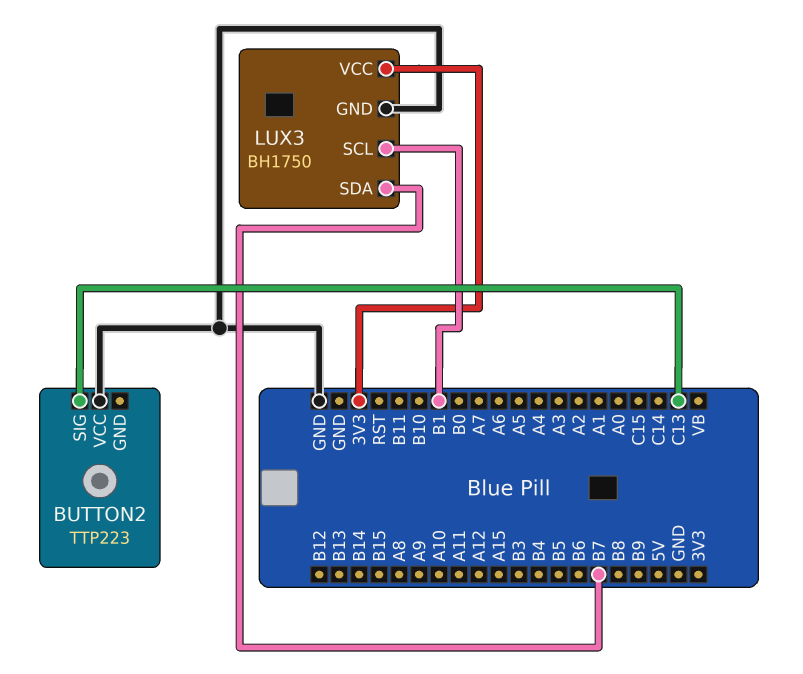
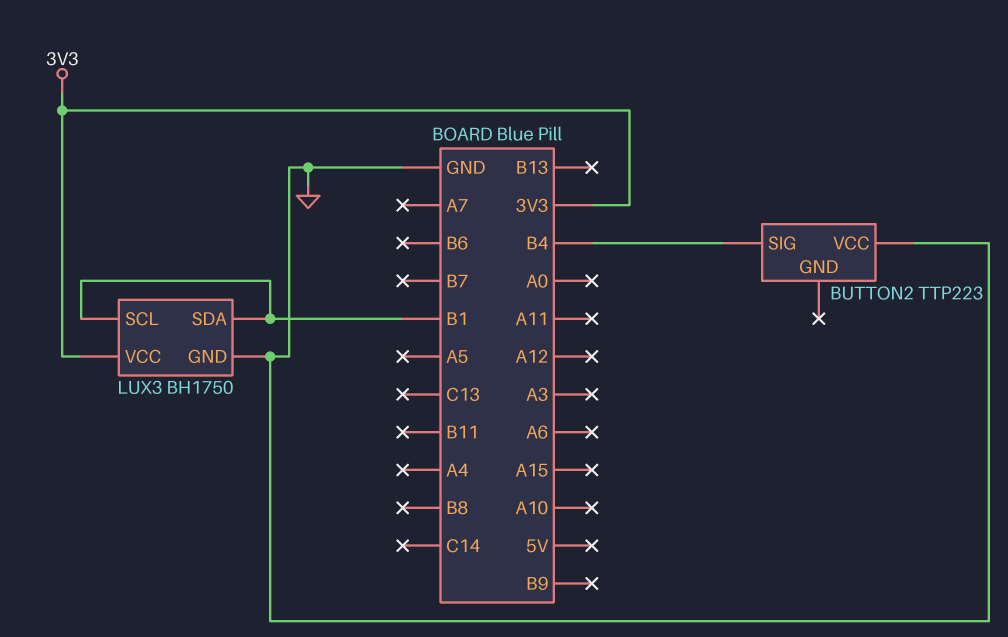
BUTTON2 pin SIG: C13 -> B4
LUX3 pin SDA: B7 -> B1

